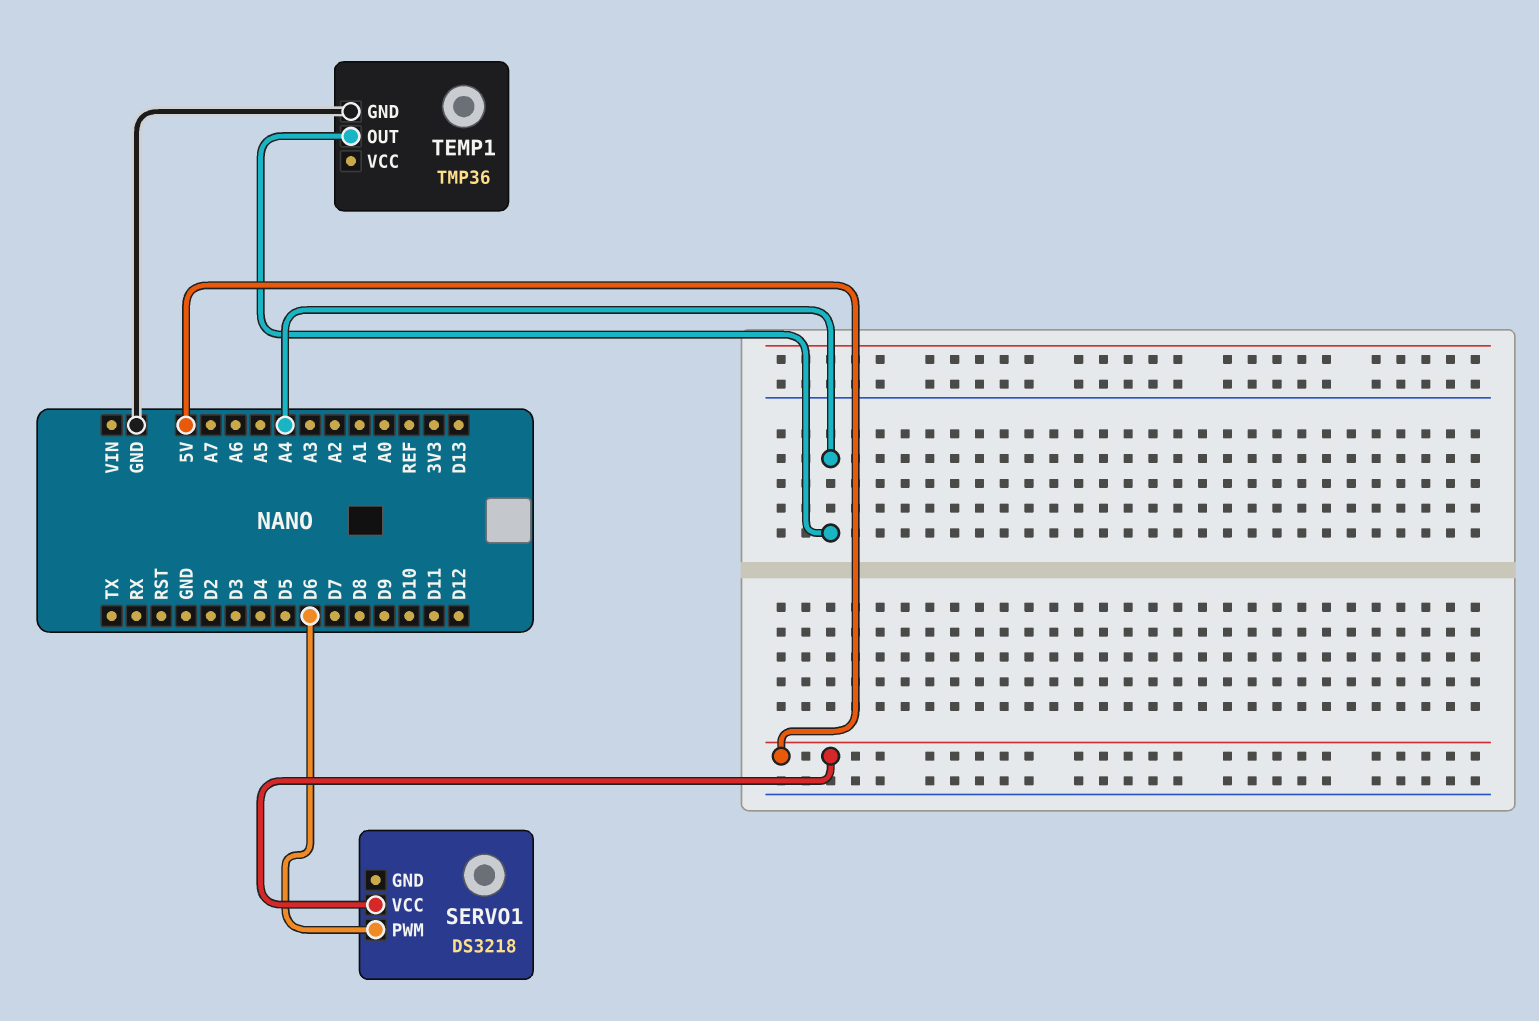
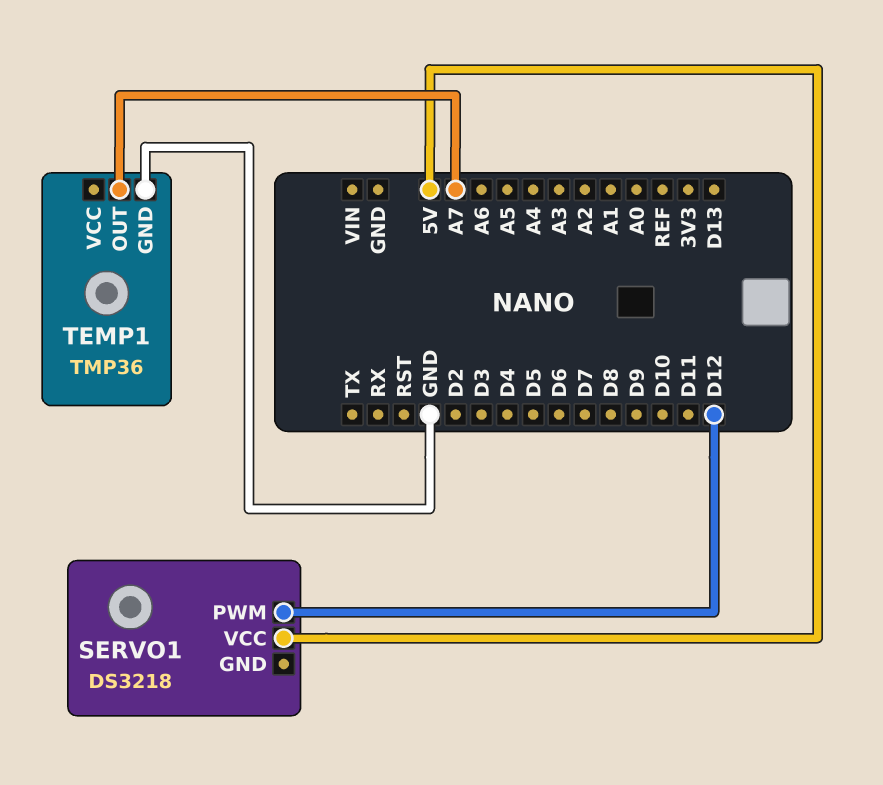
SERVO1 pin PWM: D6 -> D12
TEMP1 pin OUT: A4 -> A7

